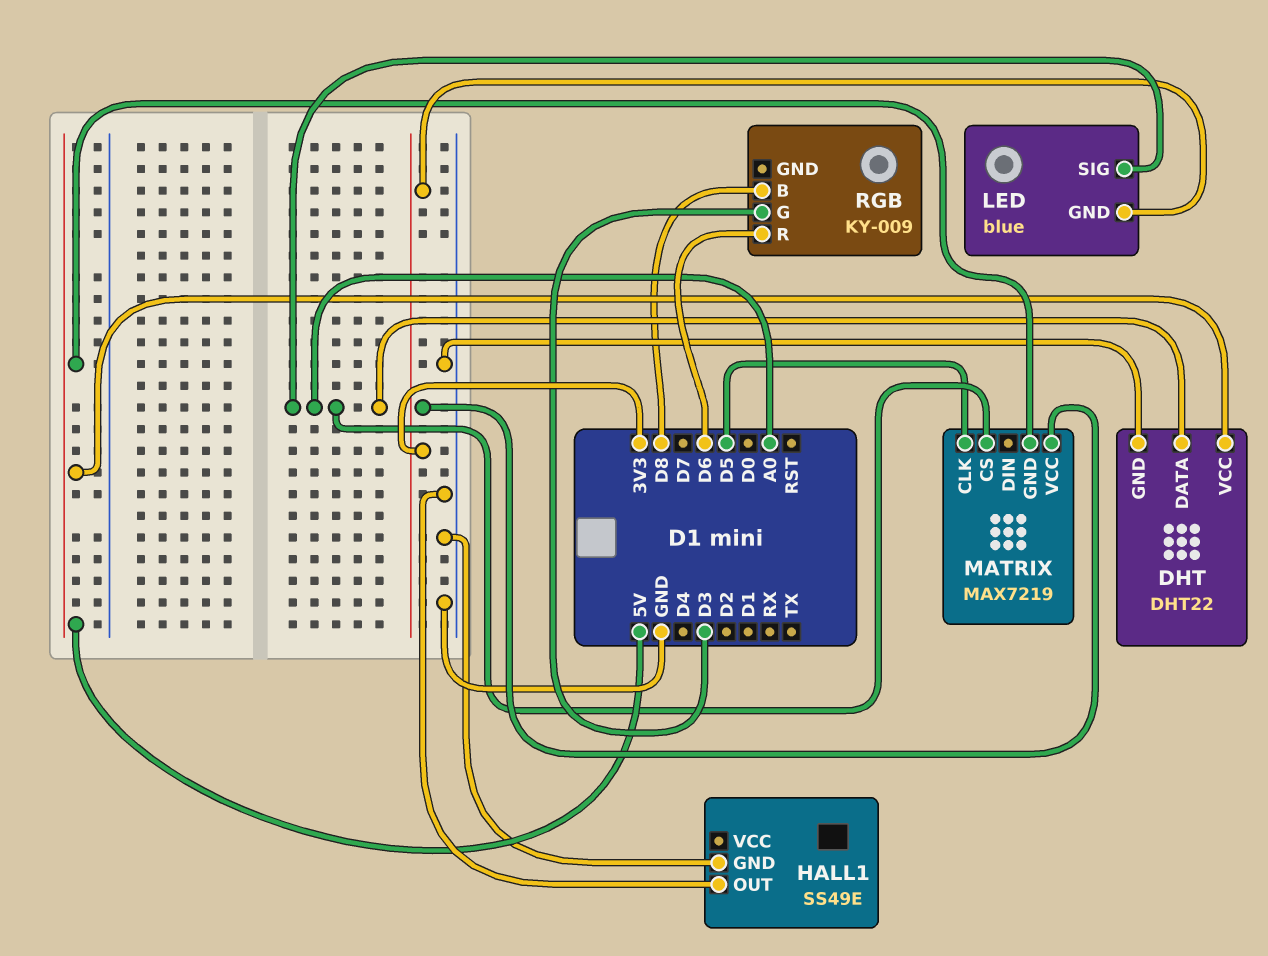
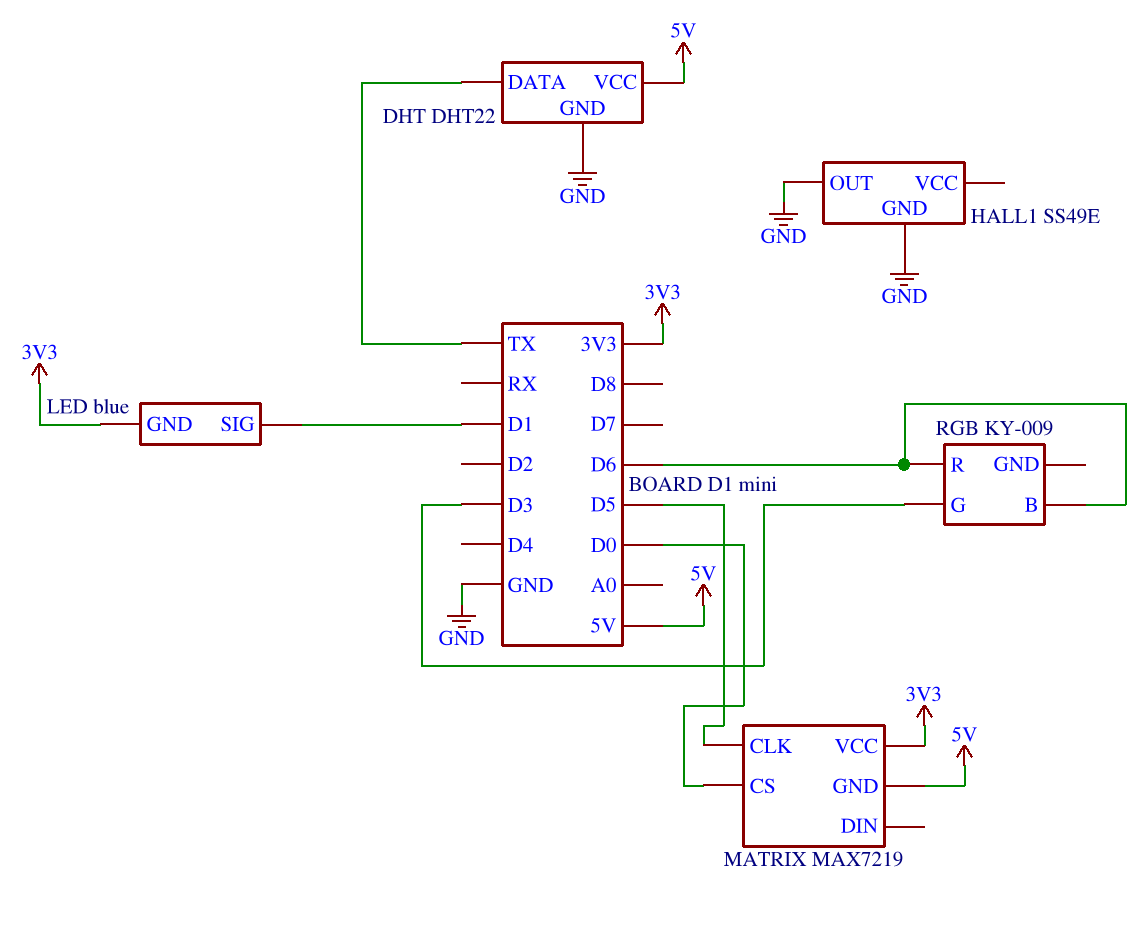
DHT pin DATA: A0 -> TX
LED pin SIG: A0 -> D1
MATRIX pin CS: A0 -> D0
RGB pin B: D8 -> D6

